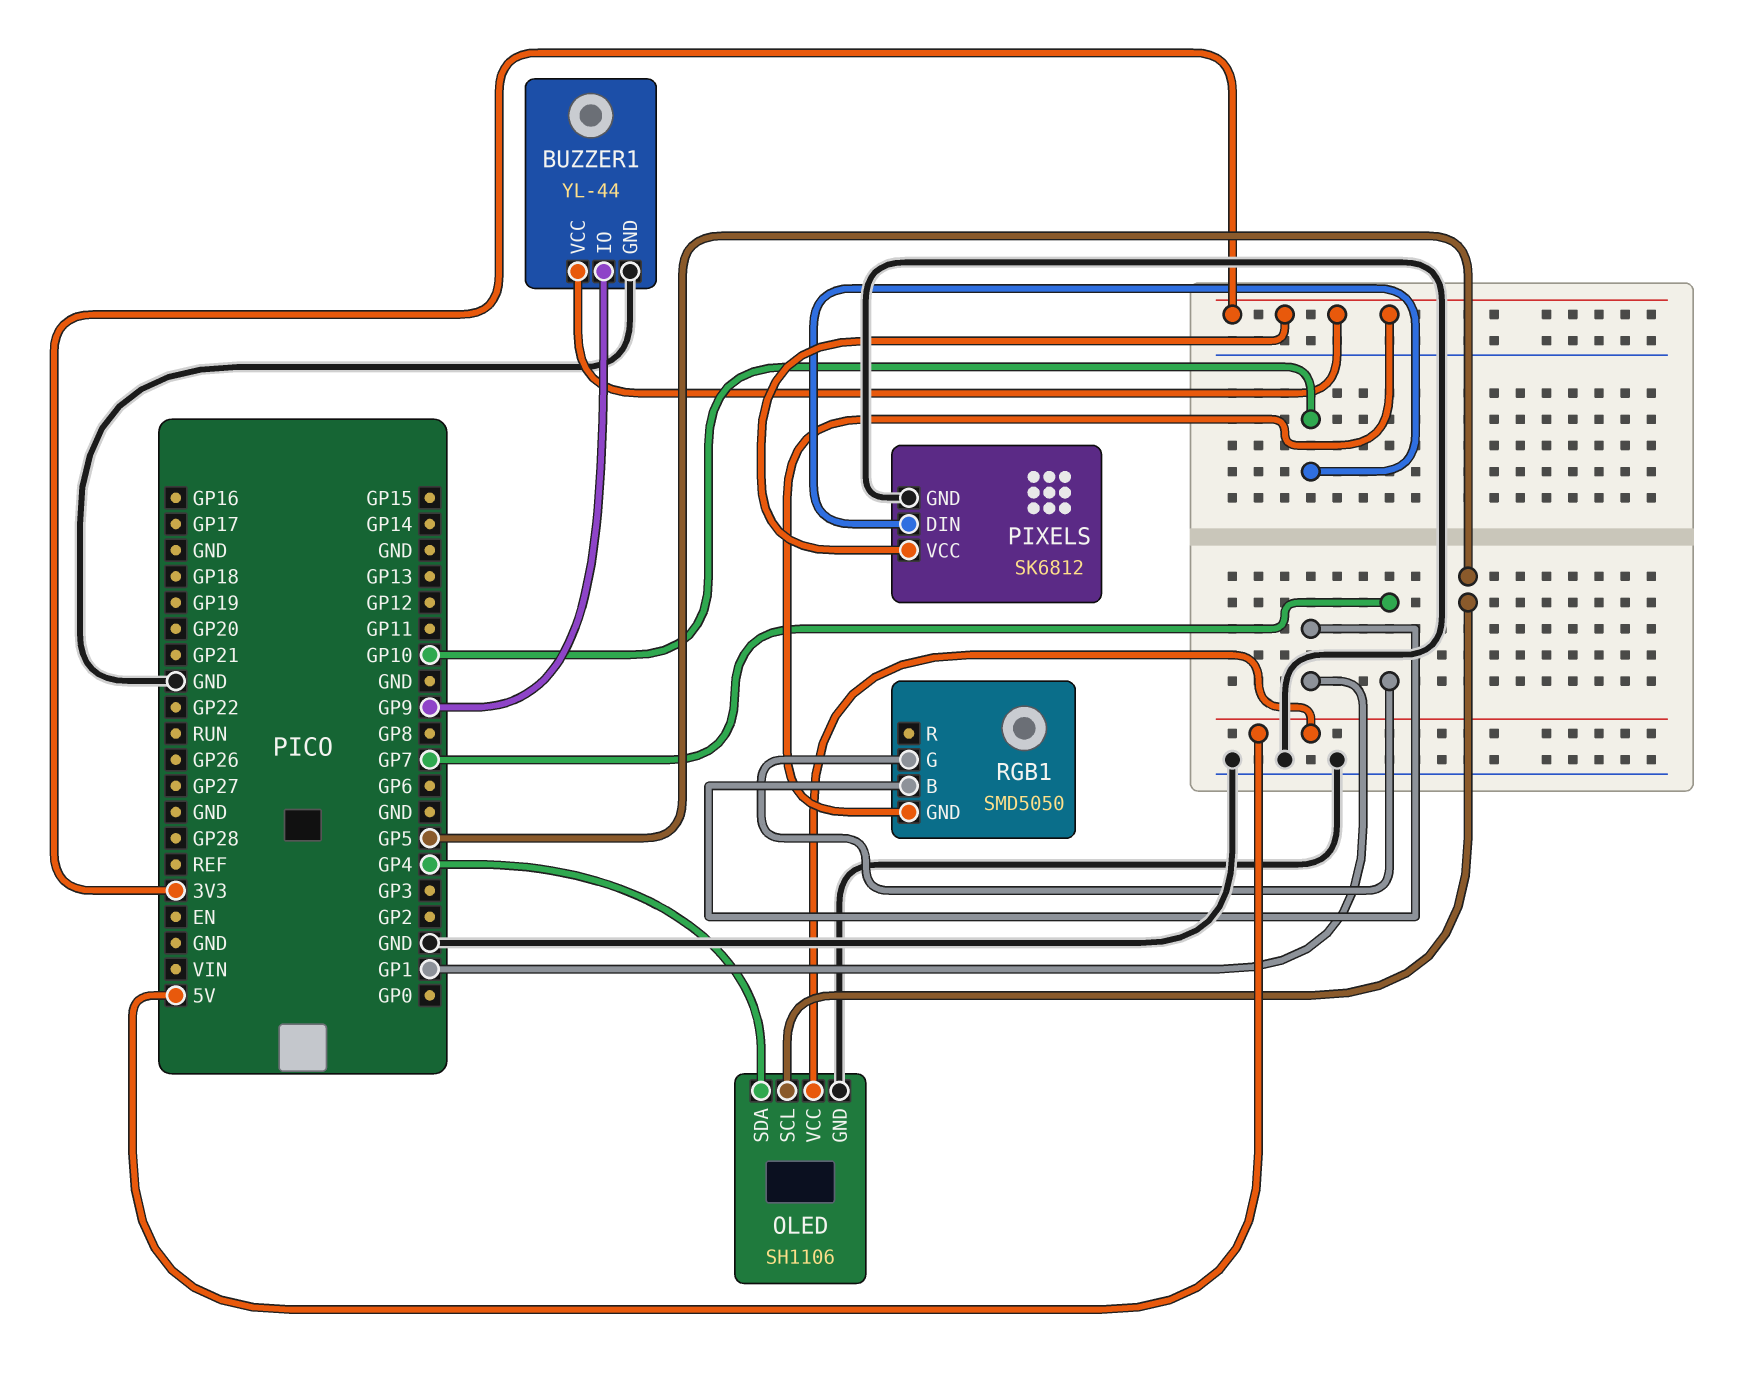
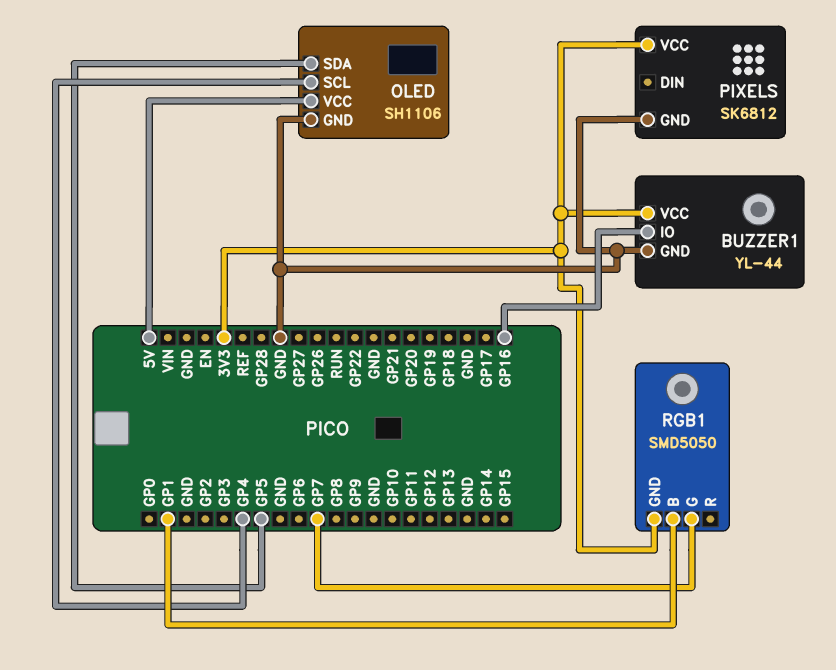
BUZZER1 pin IO: GP9 -> GP16
OLED pin SCL: GP5 -> GP4
OLED pin SDA: GP4 -> GP5
PIXELS pin DIN: GP10 -> none

